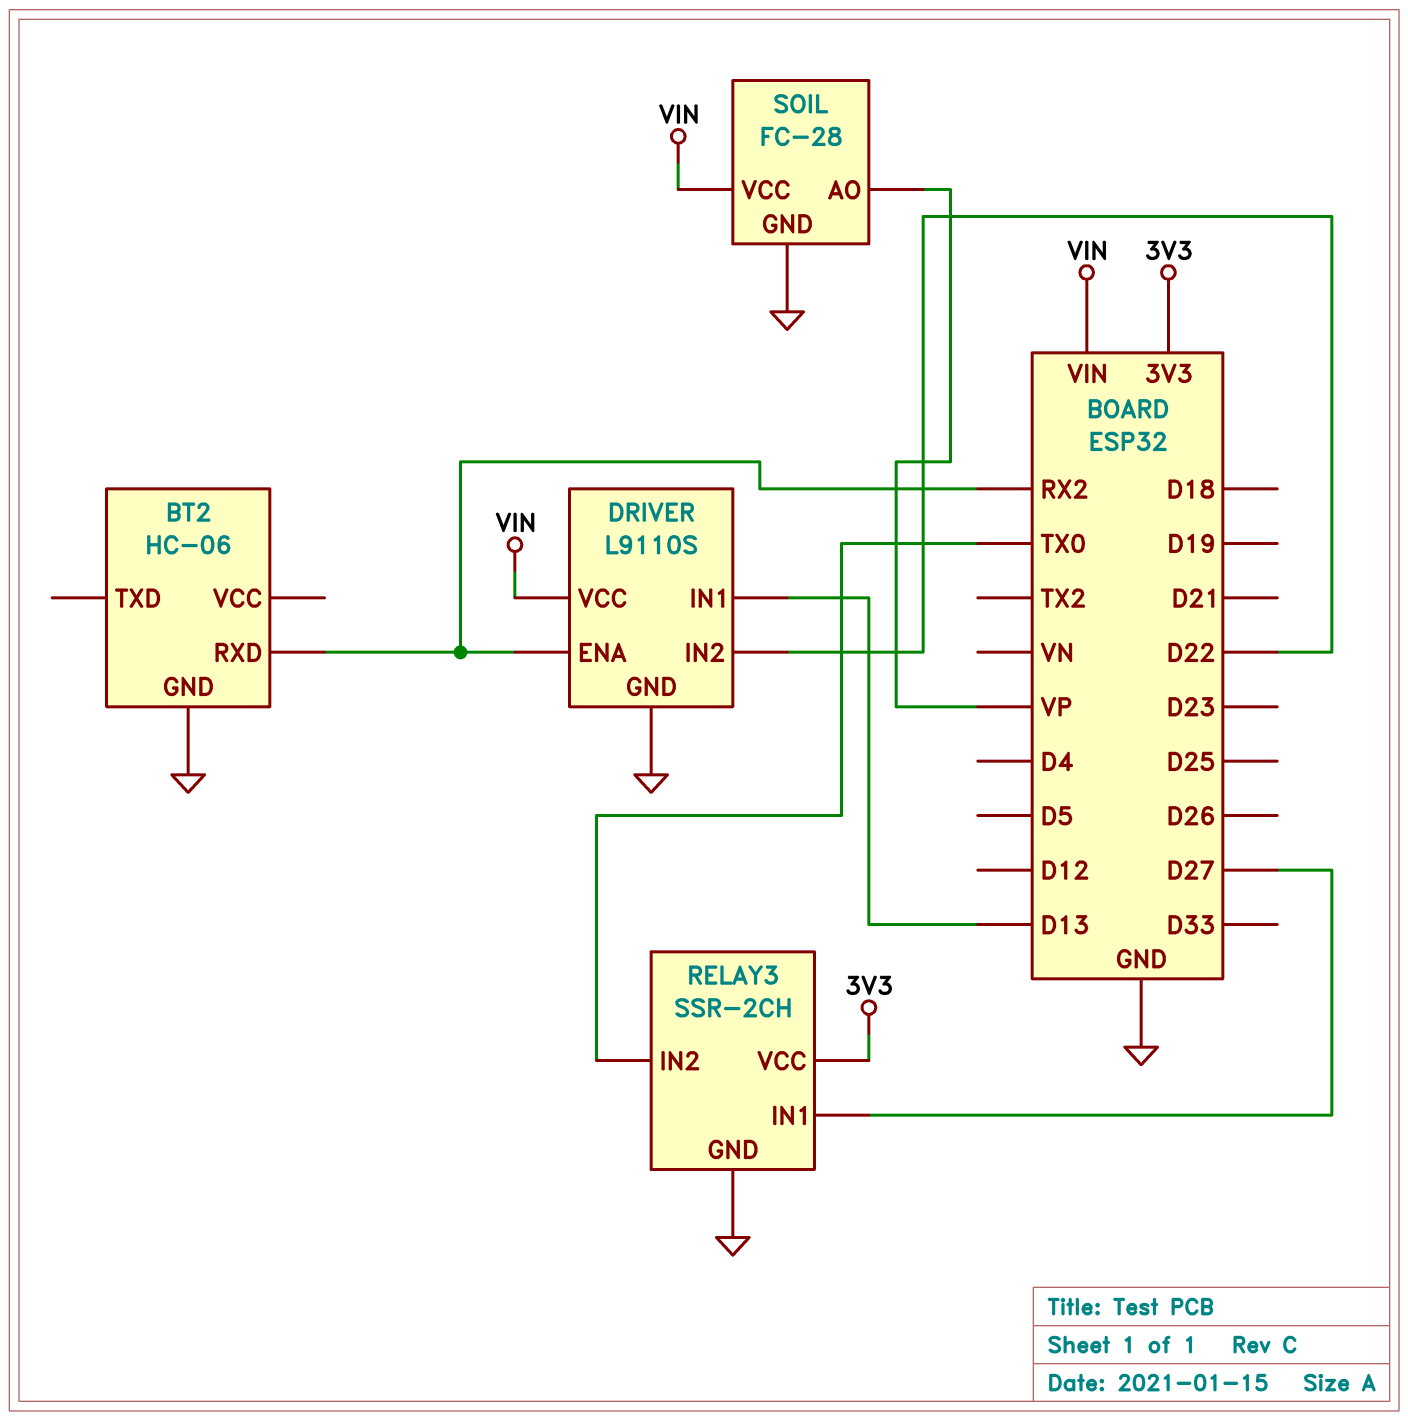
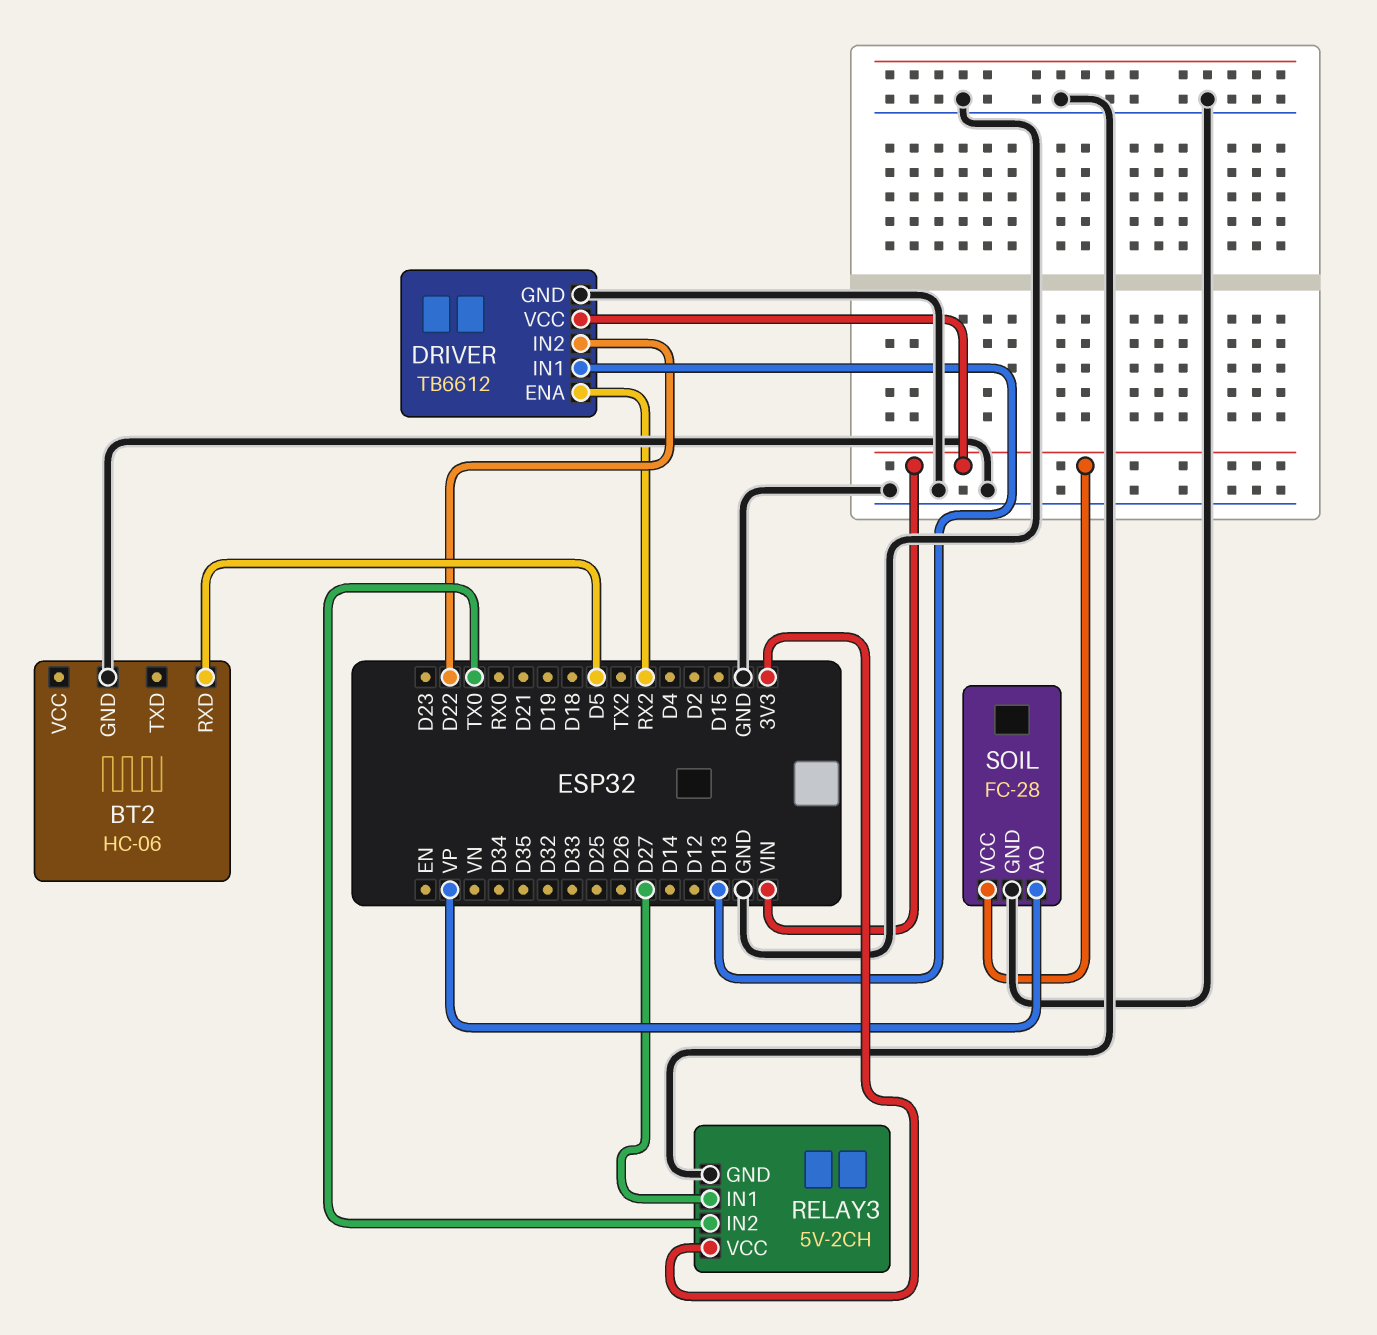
BT2 pin RXD: RX2 -> D5
DRIVER: L9110S -> TB6612
RELAY3: SSR-2CH -> 5V-2CH

